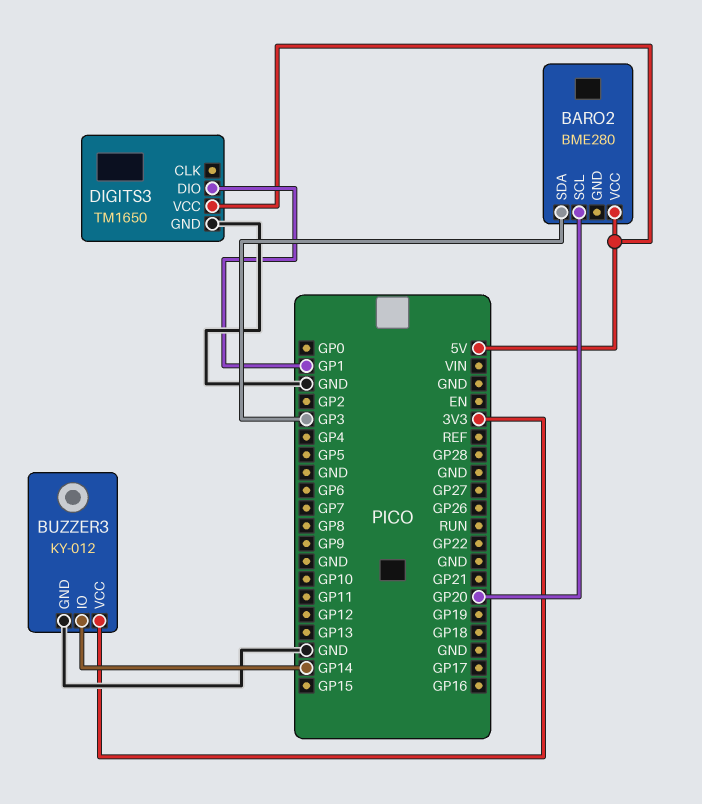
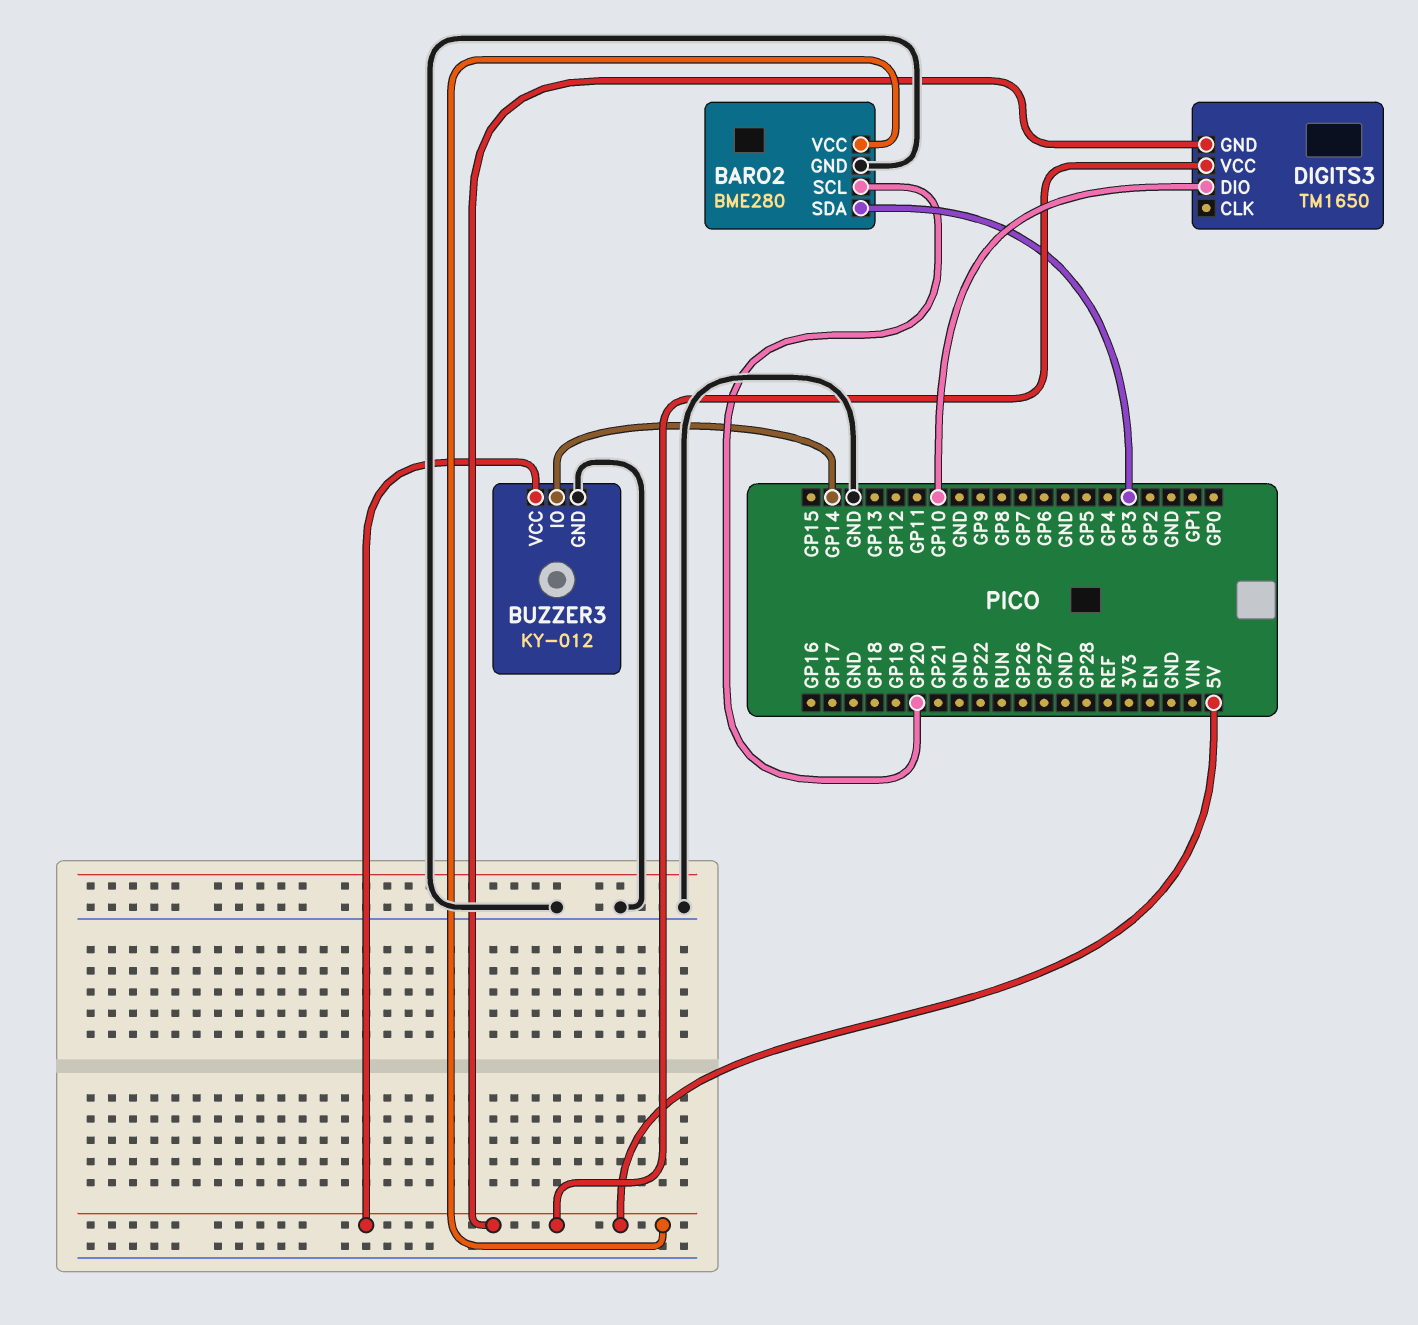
BARO2 pin GND: none -> GND
BUZZER3 pin VCC: 3V3 -> 5V
DIGITS3 pin DIO: GP1 -> GP10
DIGITS3 pin GND: GND -> 5V

